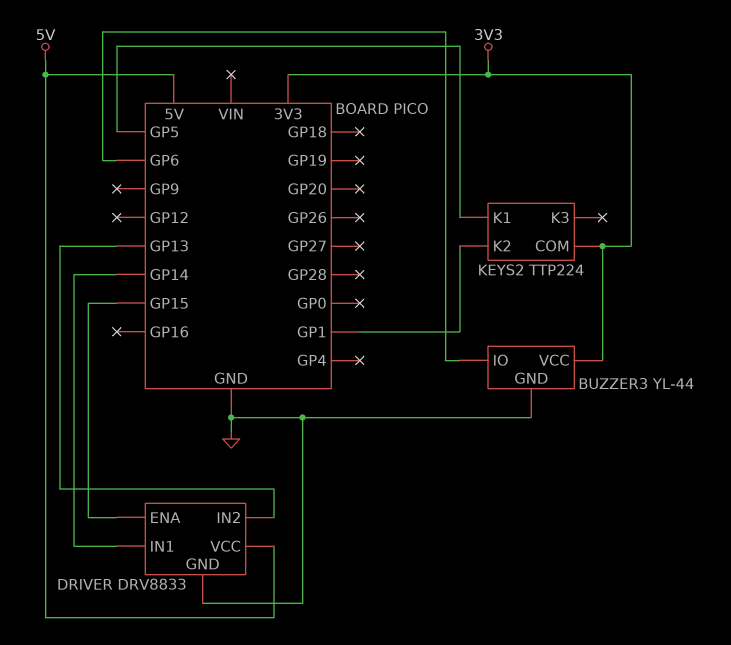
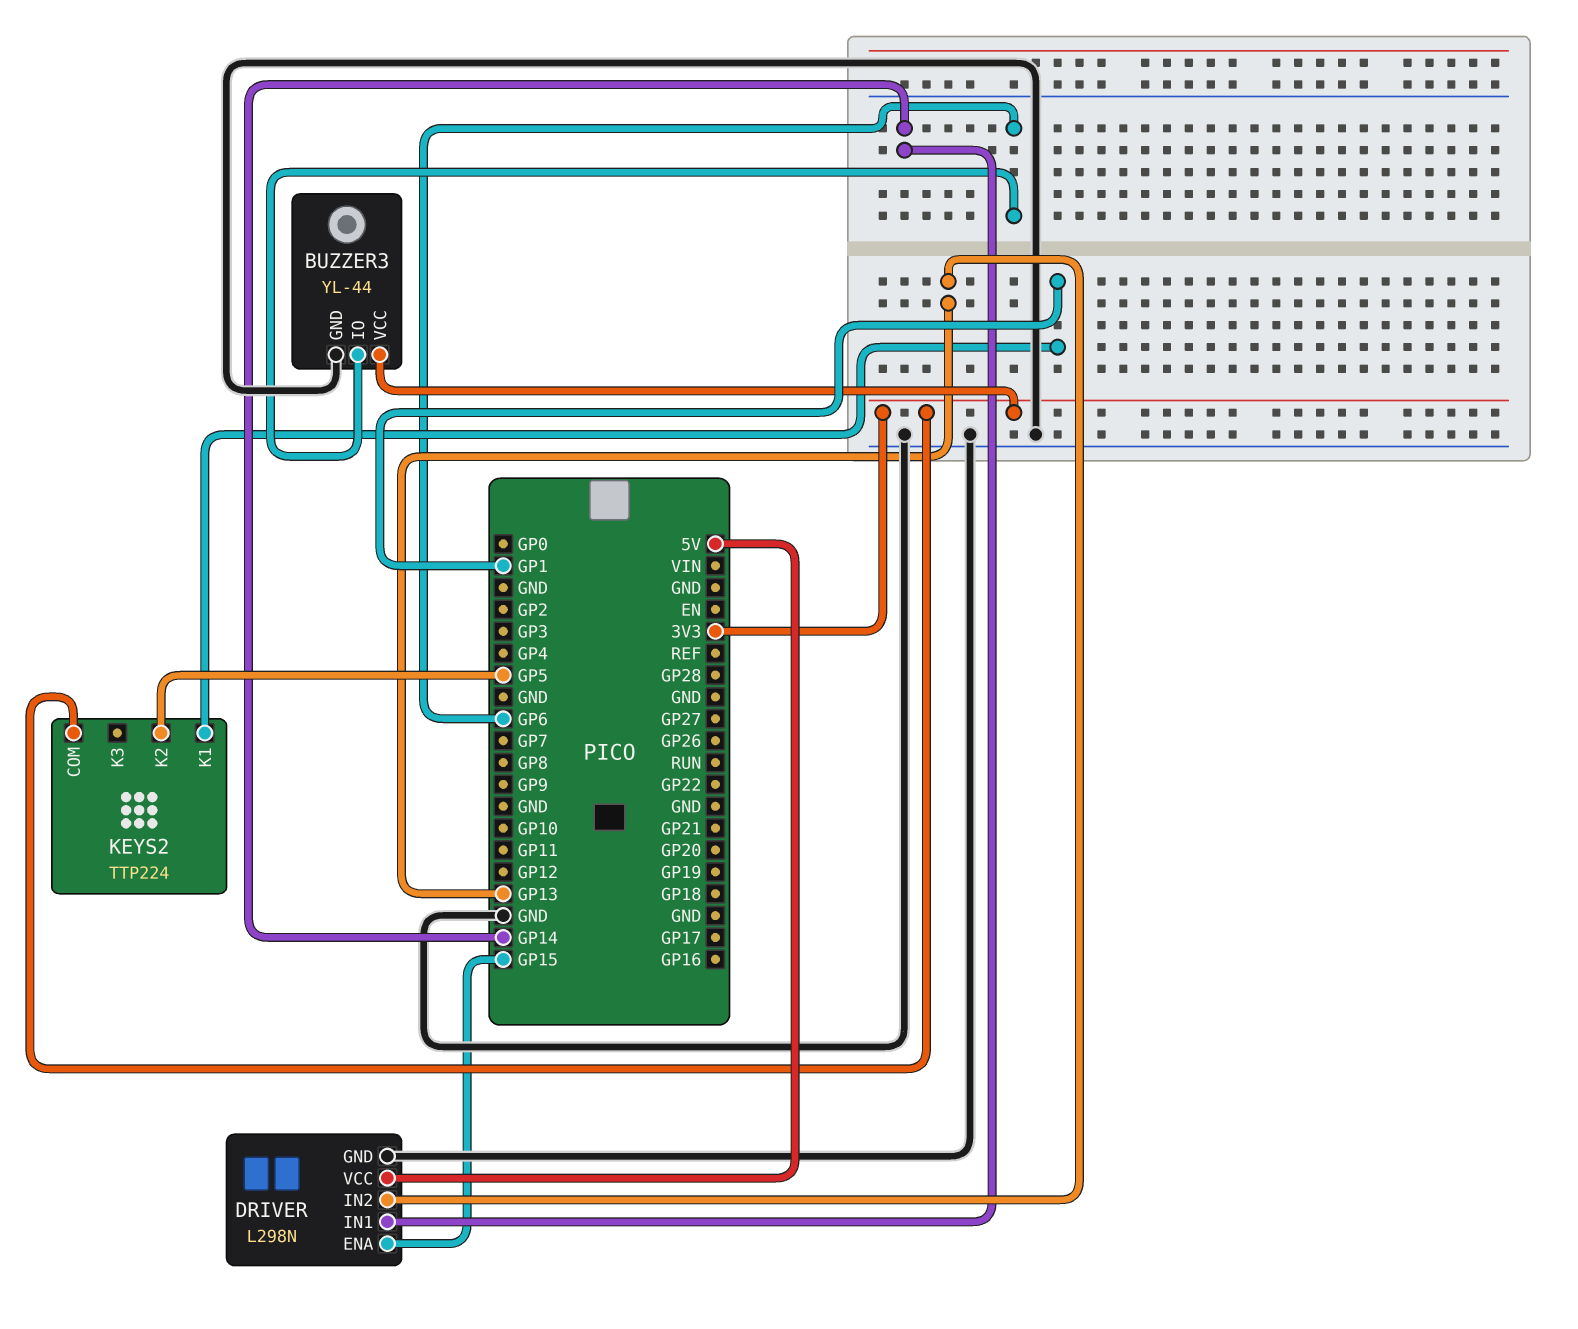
DRIVER: DRV8833 -> L298N
KEYS2 pin K1: GP5 -> GP1
KEYS2 pin K2: GP1 -> GP5

